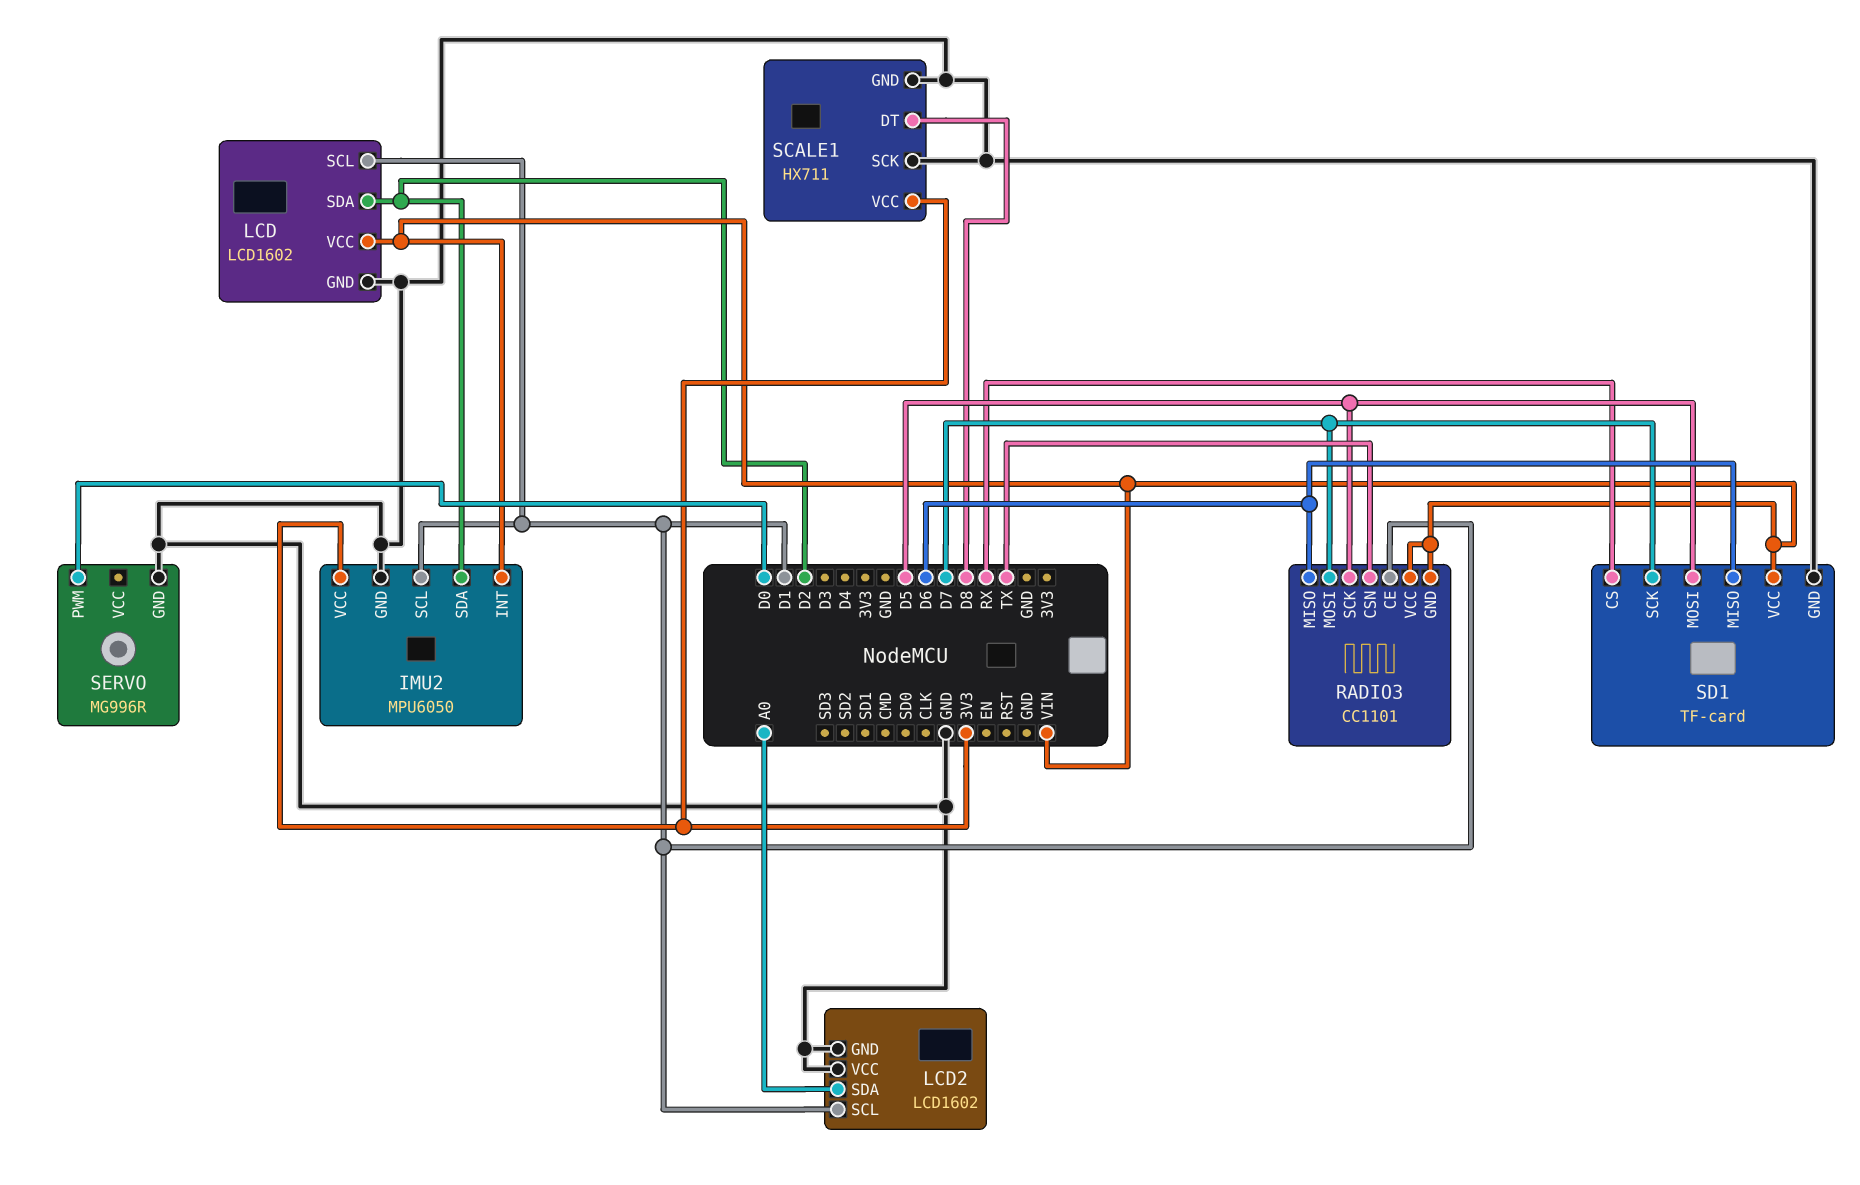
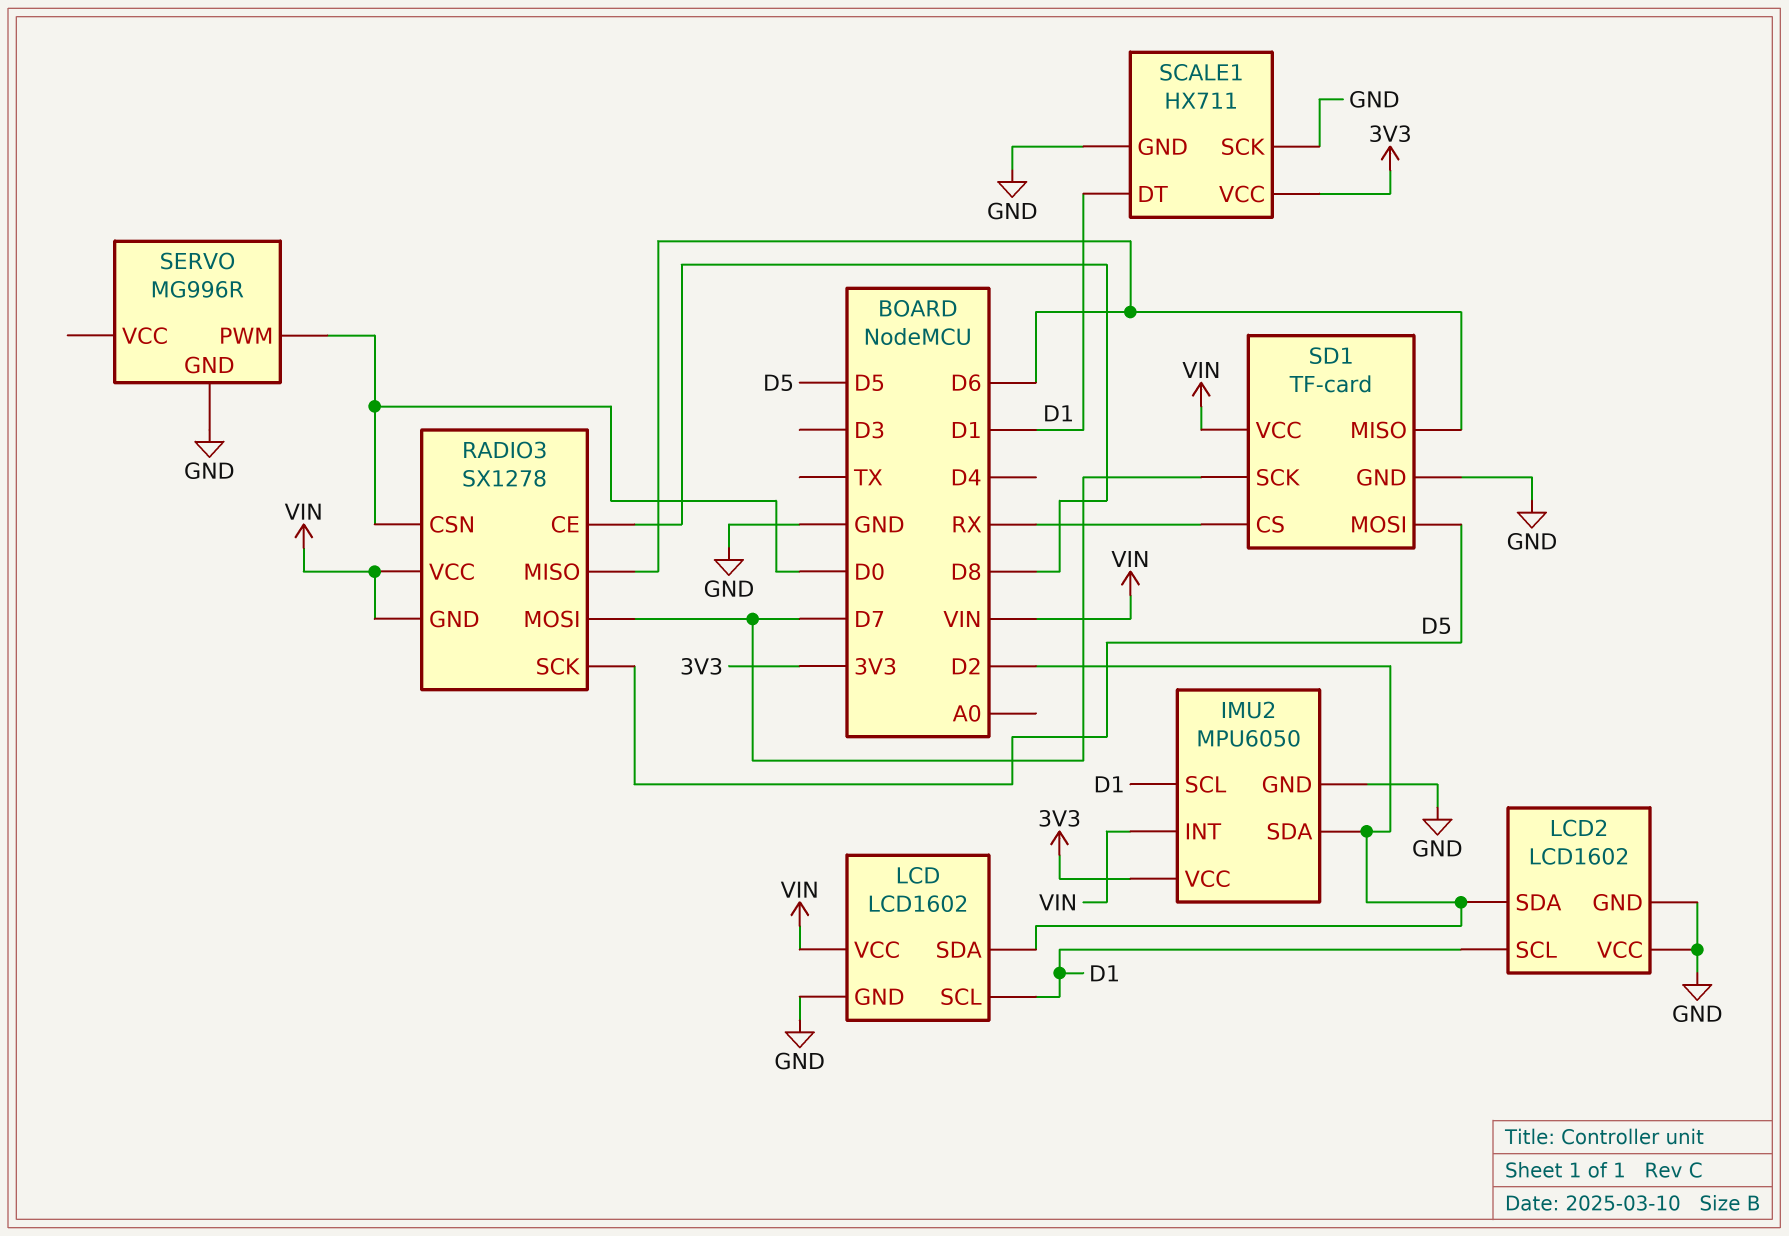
LCD2 pin SDA: A0 -> D2
RADIO3: CC1101 -> SX1278
RADIO3 pin CE: D1 -> D8
RADIO3 pin CSN: TX -> D0
SCALE1 pin DT: D8 -> D1

